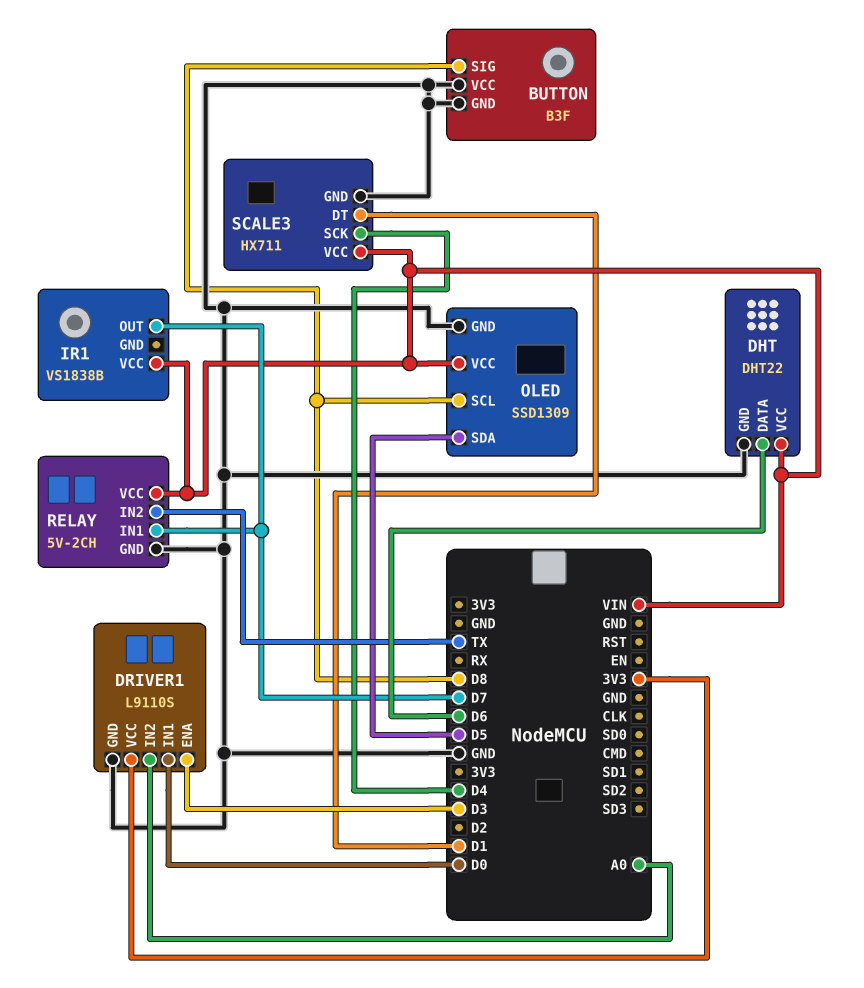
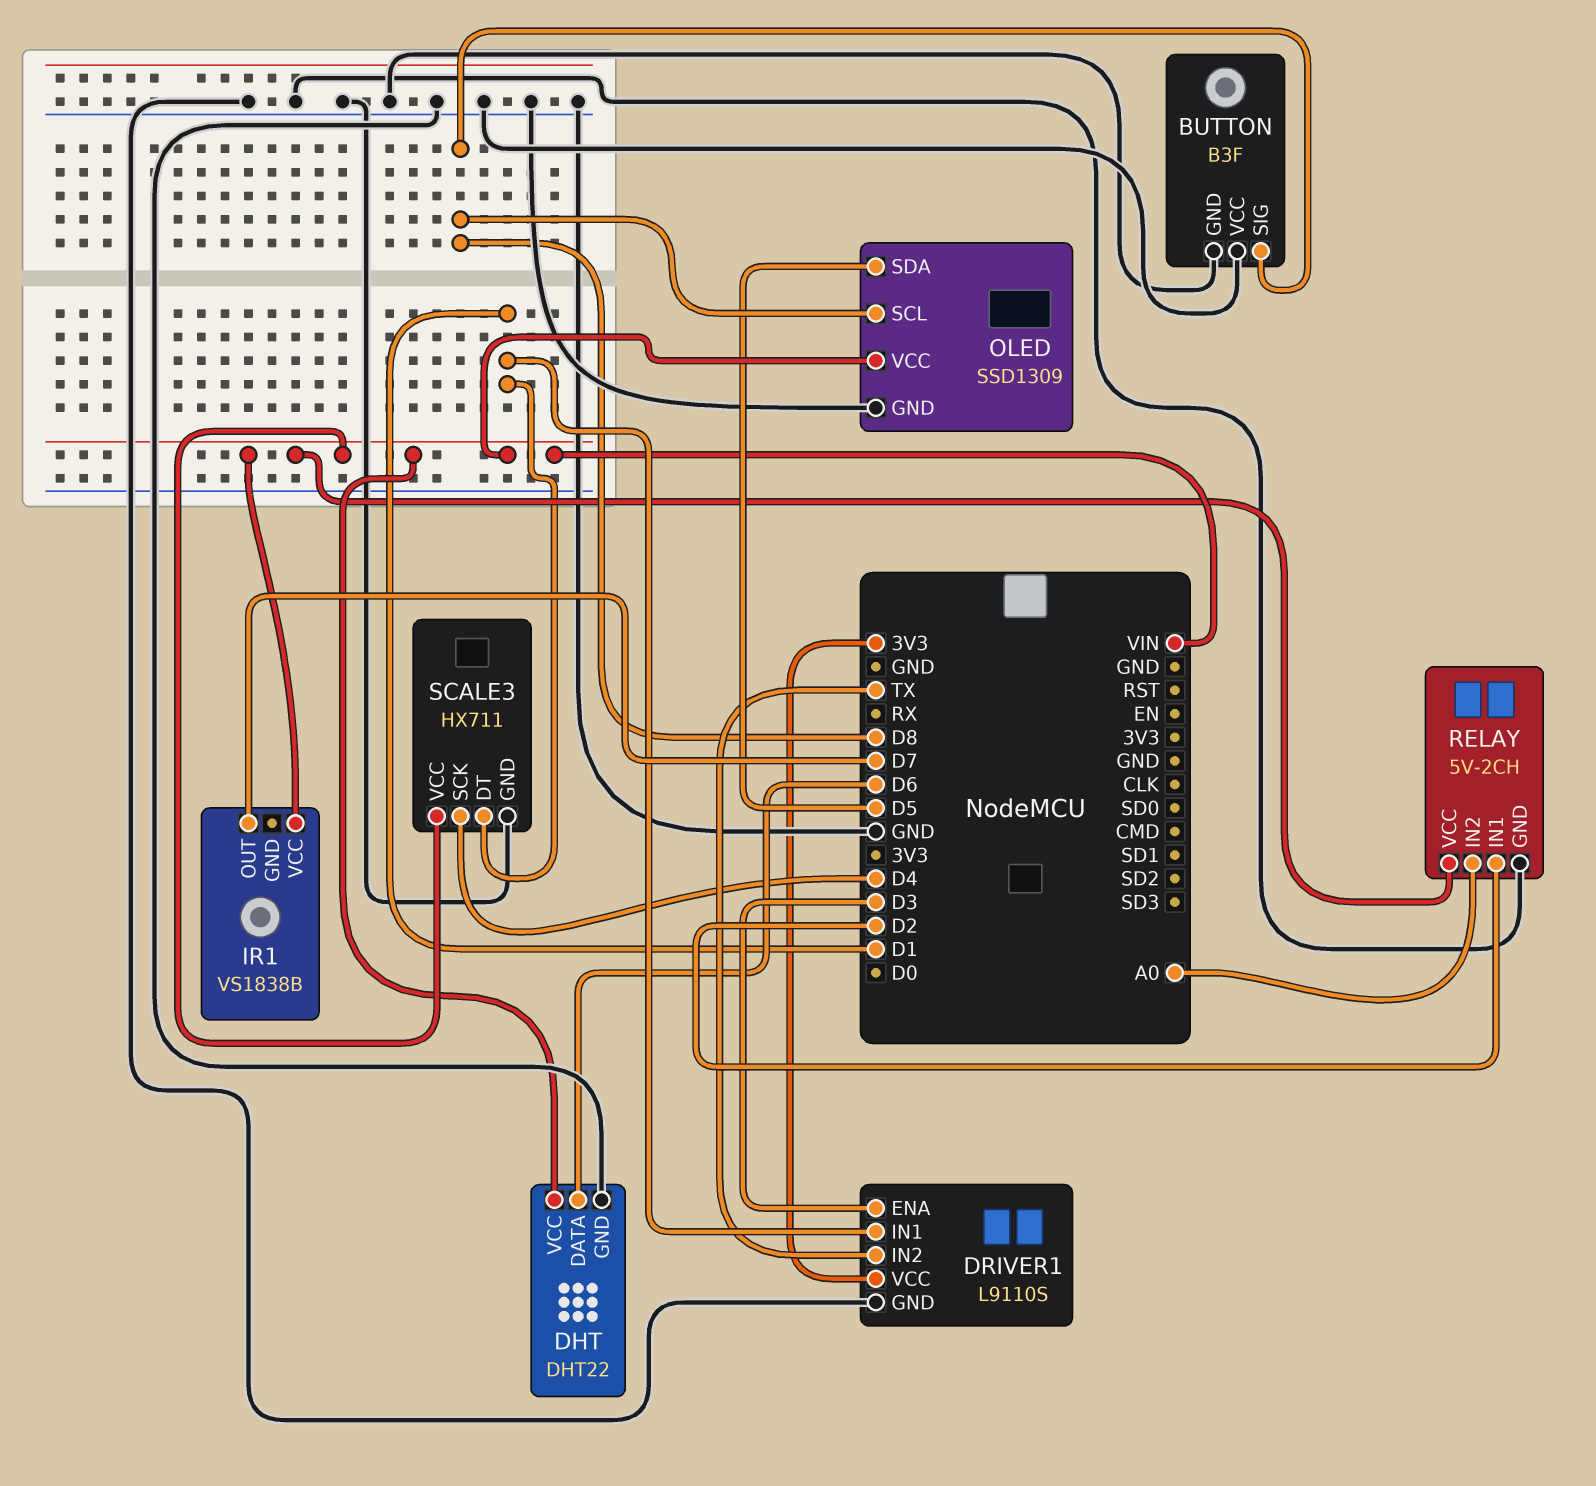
DRIVER1 pin IN1: D0 -> D1
DRIVER1 pin IN2: A0 -> TX
RELAY pin IN1: D7 -> D2
RELAY pin IN2: TX -> A0

